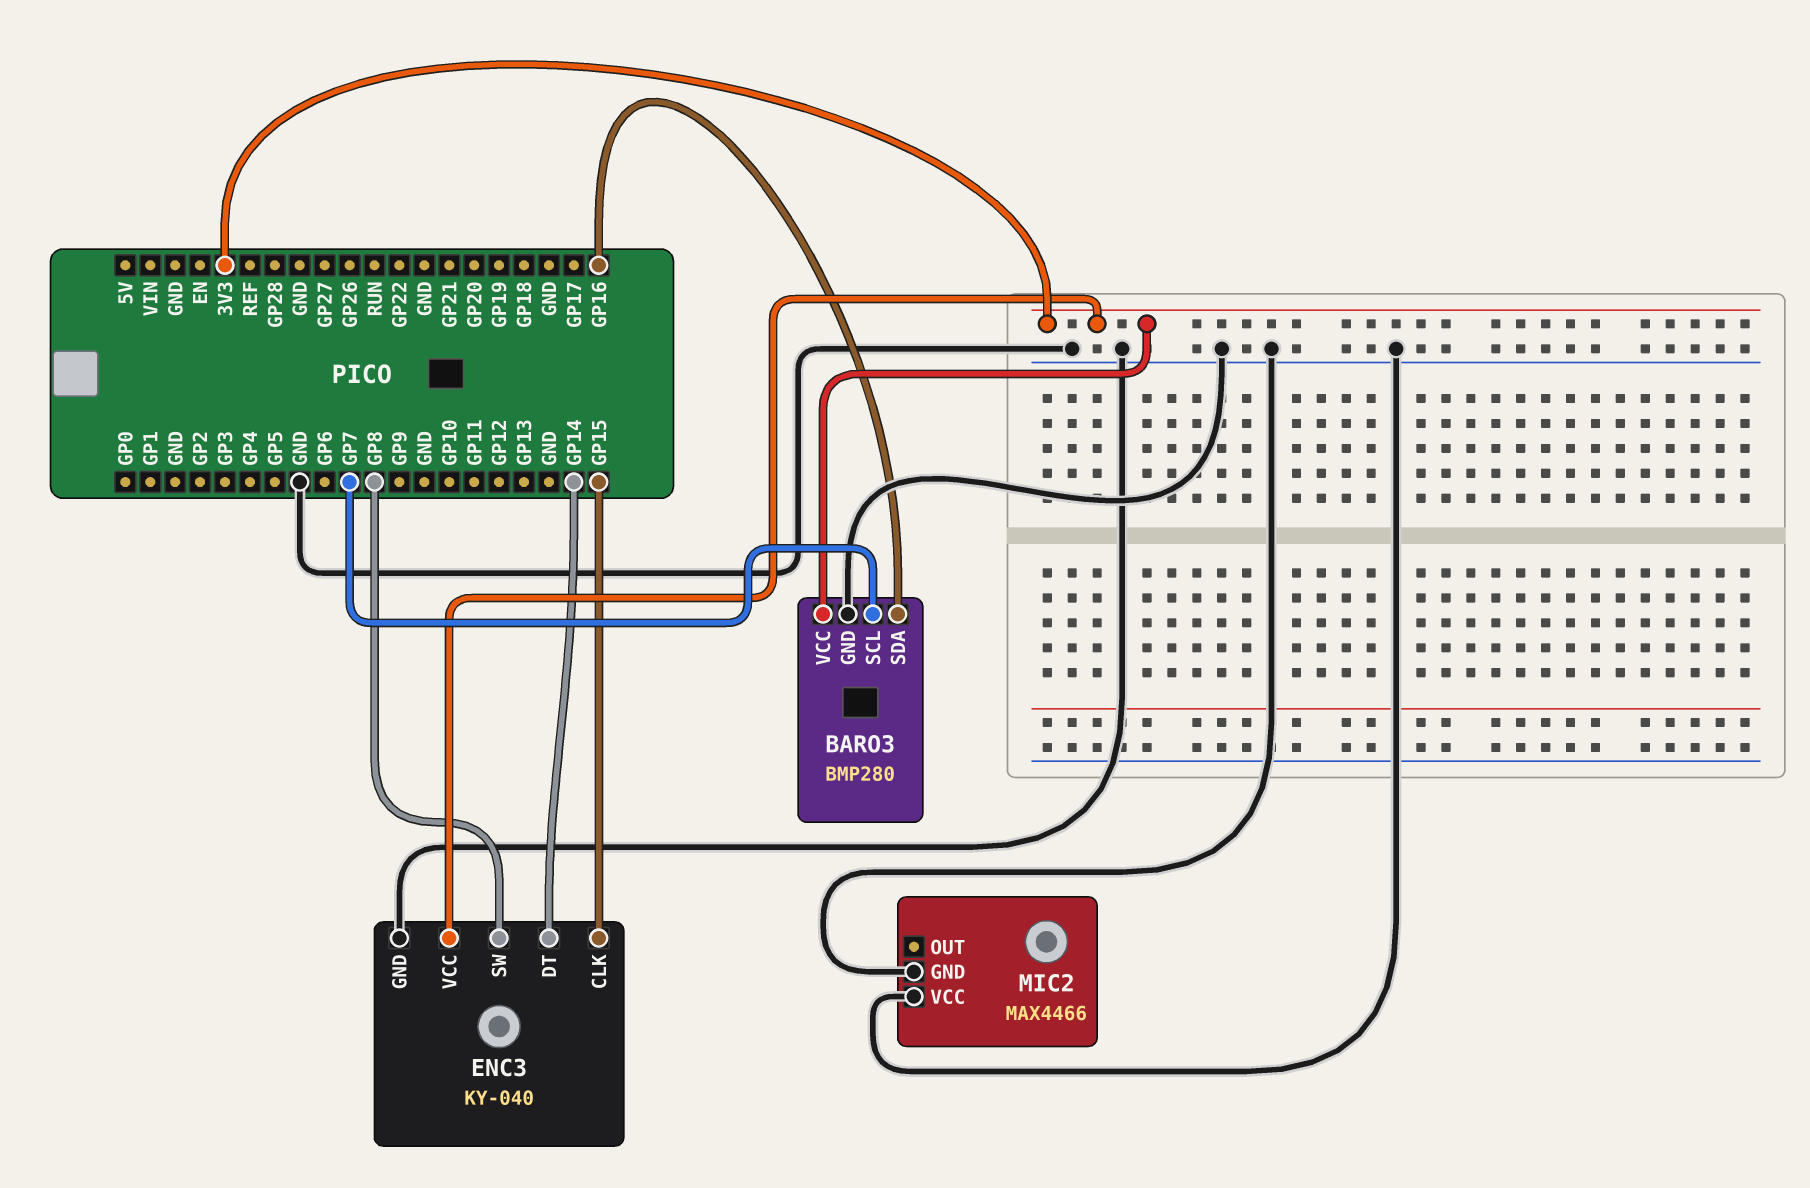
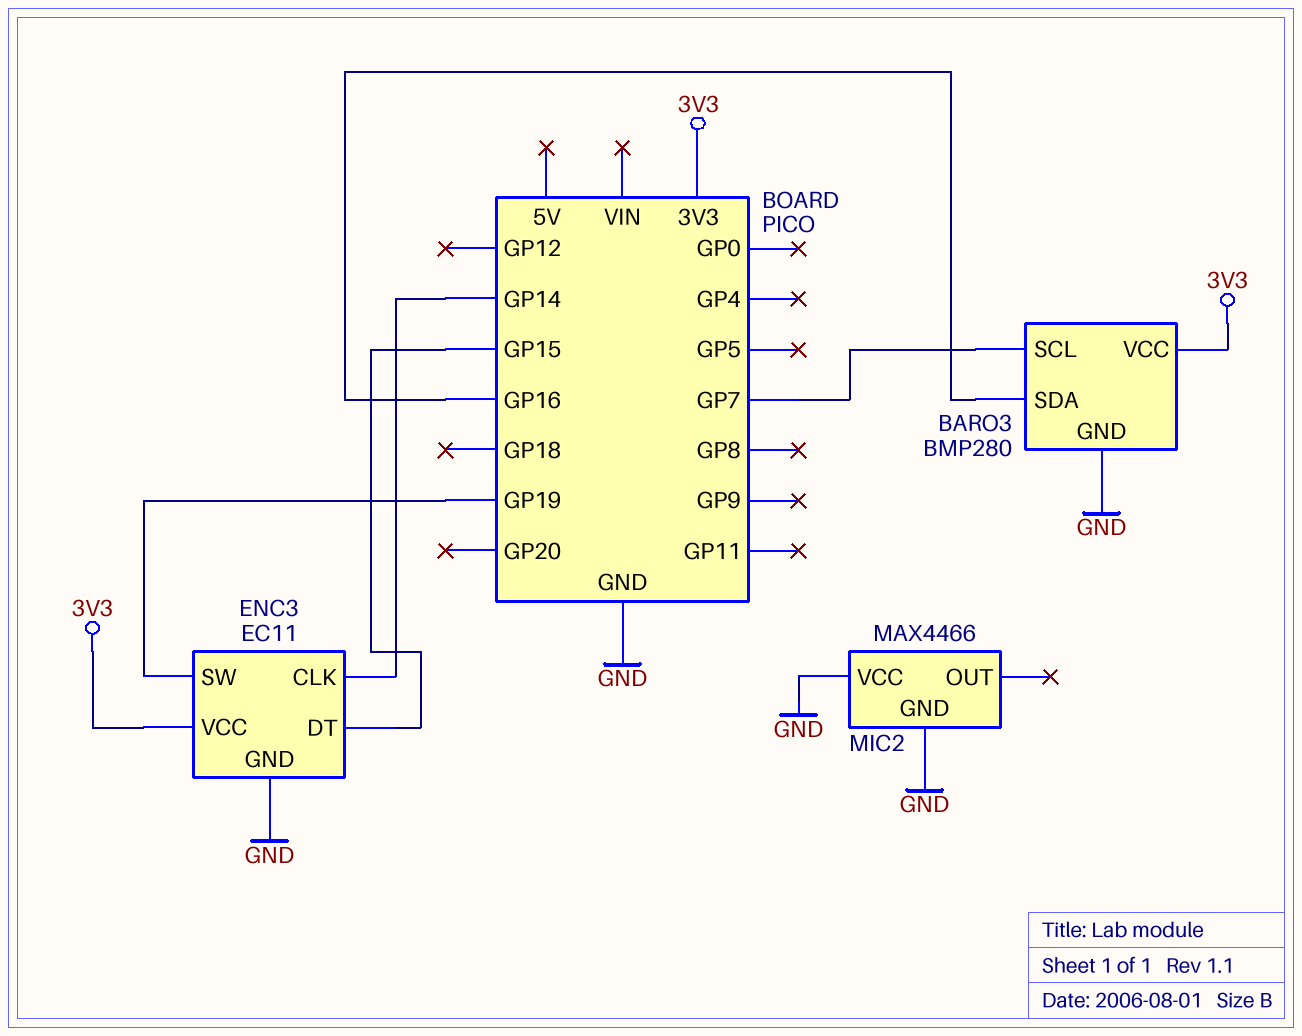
ENC3: KY-040 -> EC11
ENC3 pin CLK: GP15 -> GP14
ENC3 pin DT: GP14 -> GP15
ENC3 pin SW: GP8 -> GP19

